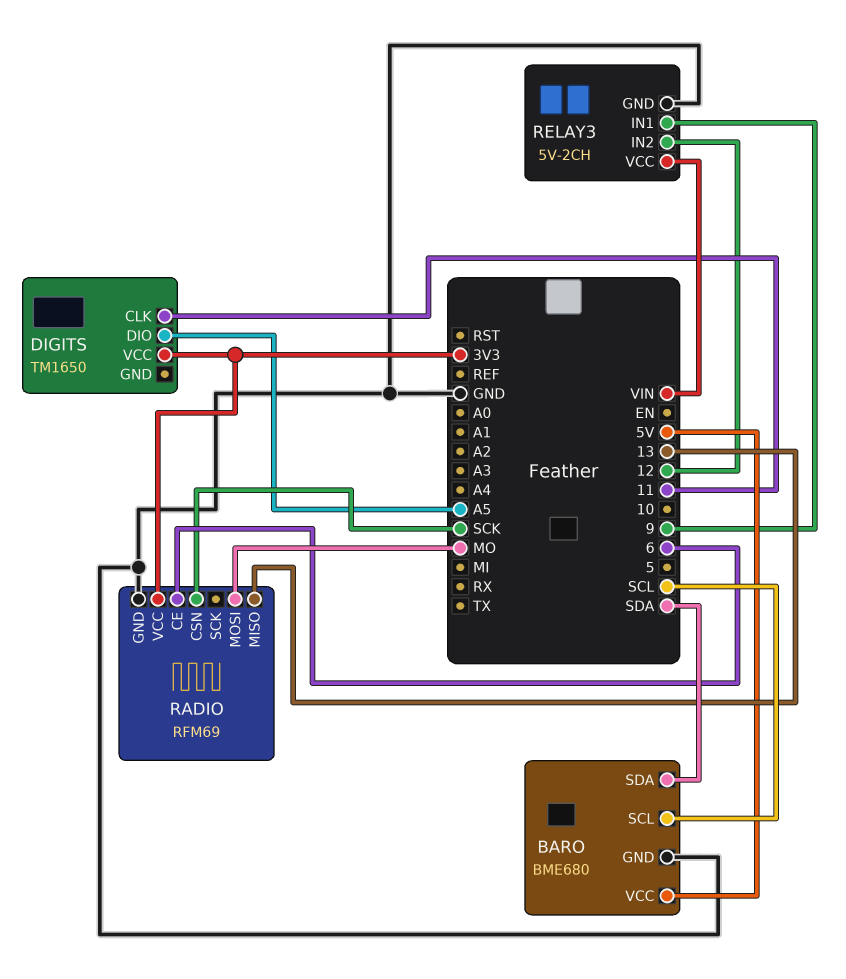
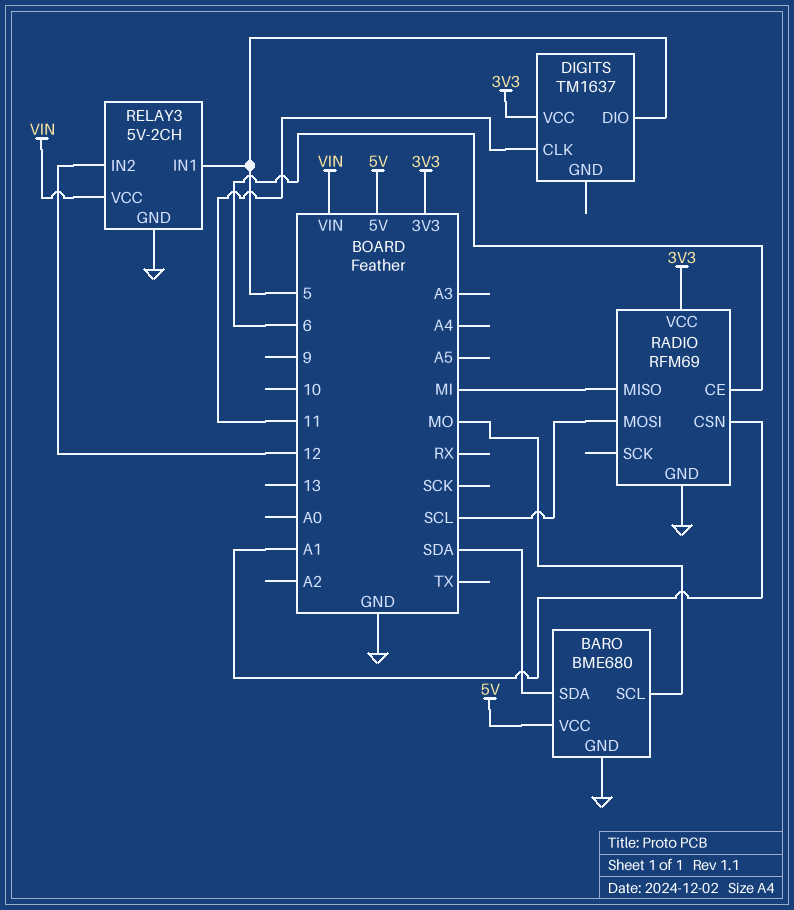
BARO pin SCL: SCL -> MO
DIGITS: TM1650 -> TM1637
DIGITS pin DIO: A5 -> 5
RADIO pin CSN: SCK -> A1
RADIO pin MISO: 13 -> MI
RADIO pin MOSI: MO -> SCL
RELAY3 pin IN1: 9 -> 5

